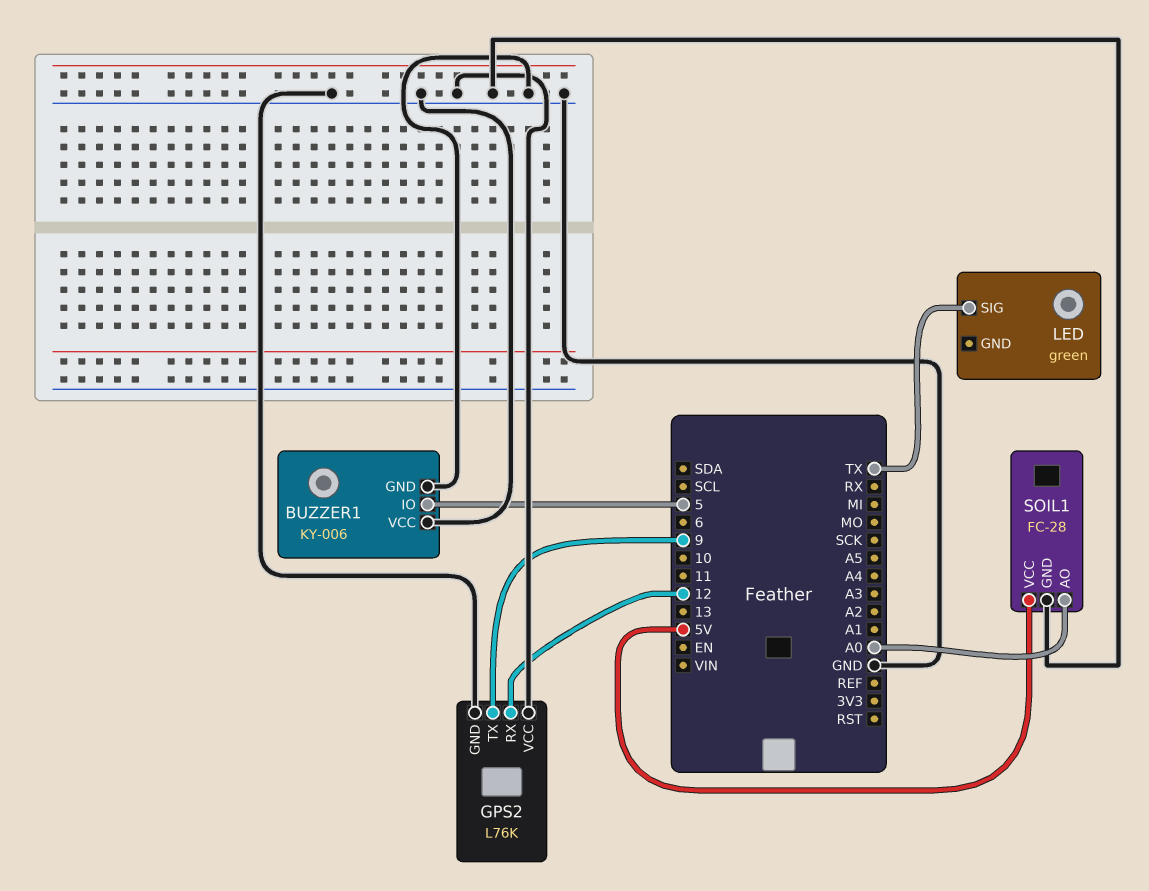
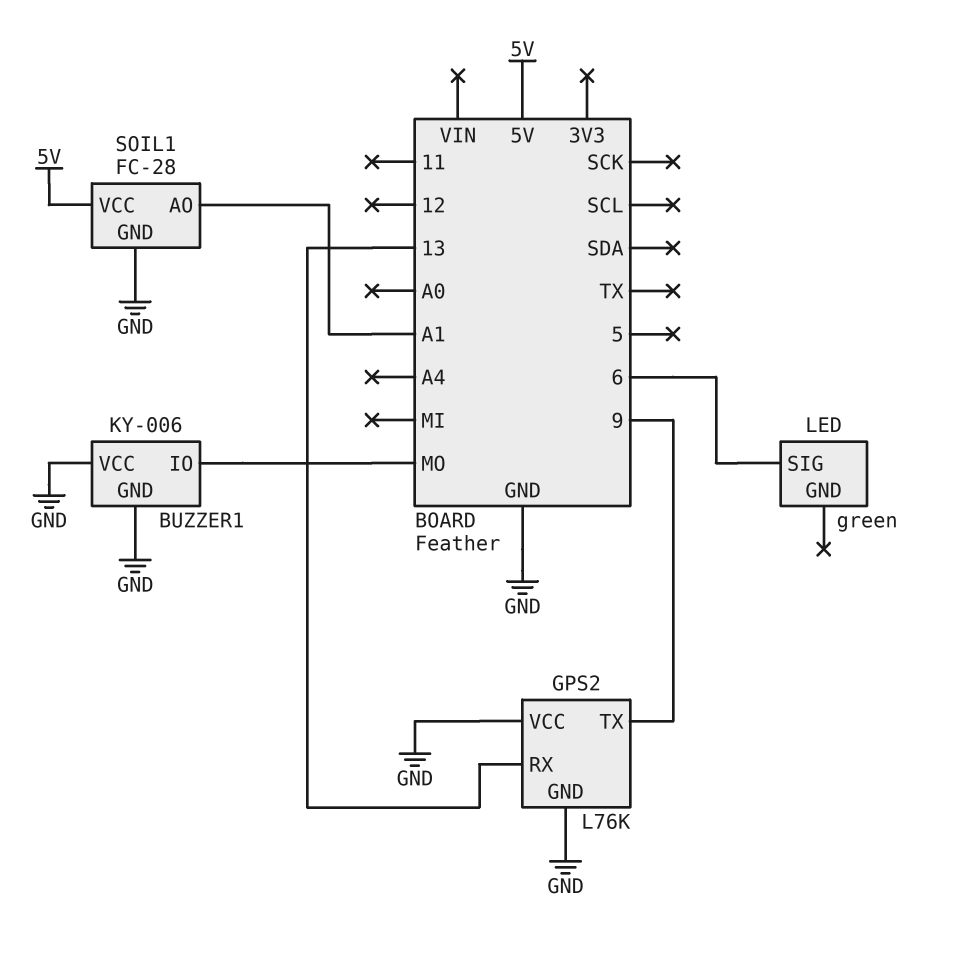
BUZZER1 pin IO: 5 -> MO
GPS2 pin RX: 12 -> 13
LED pin SIG: TX -> 6
SOIL1 pin AO: A0 -> A1

